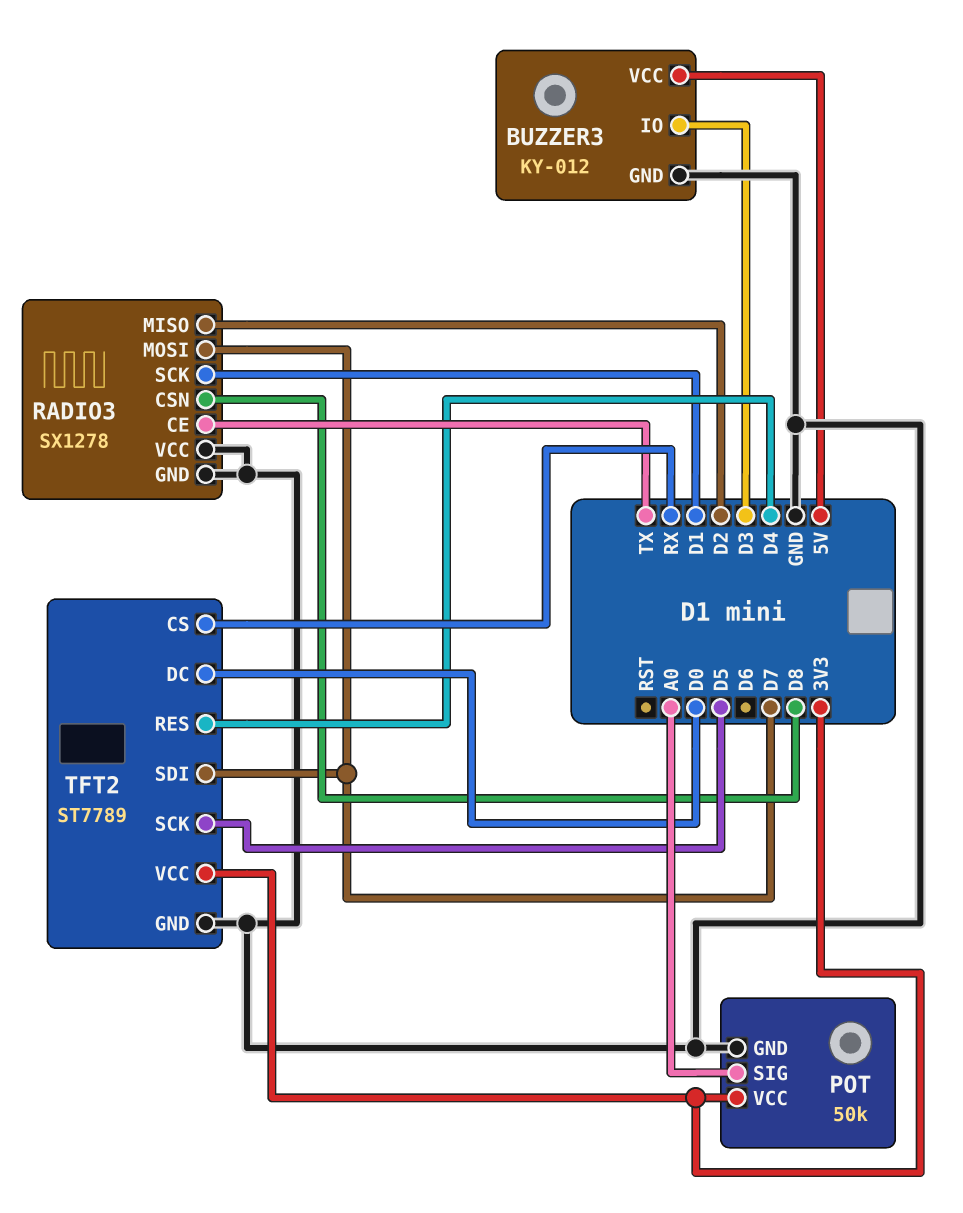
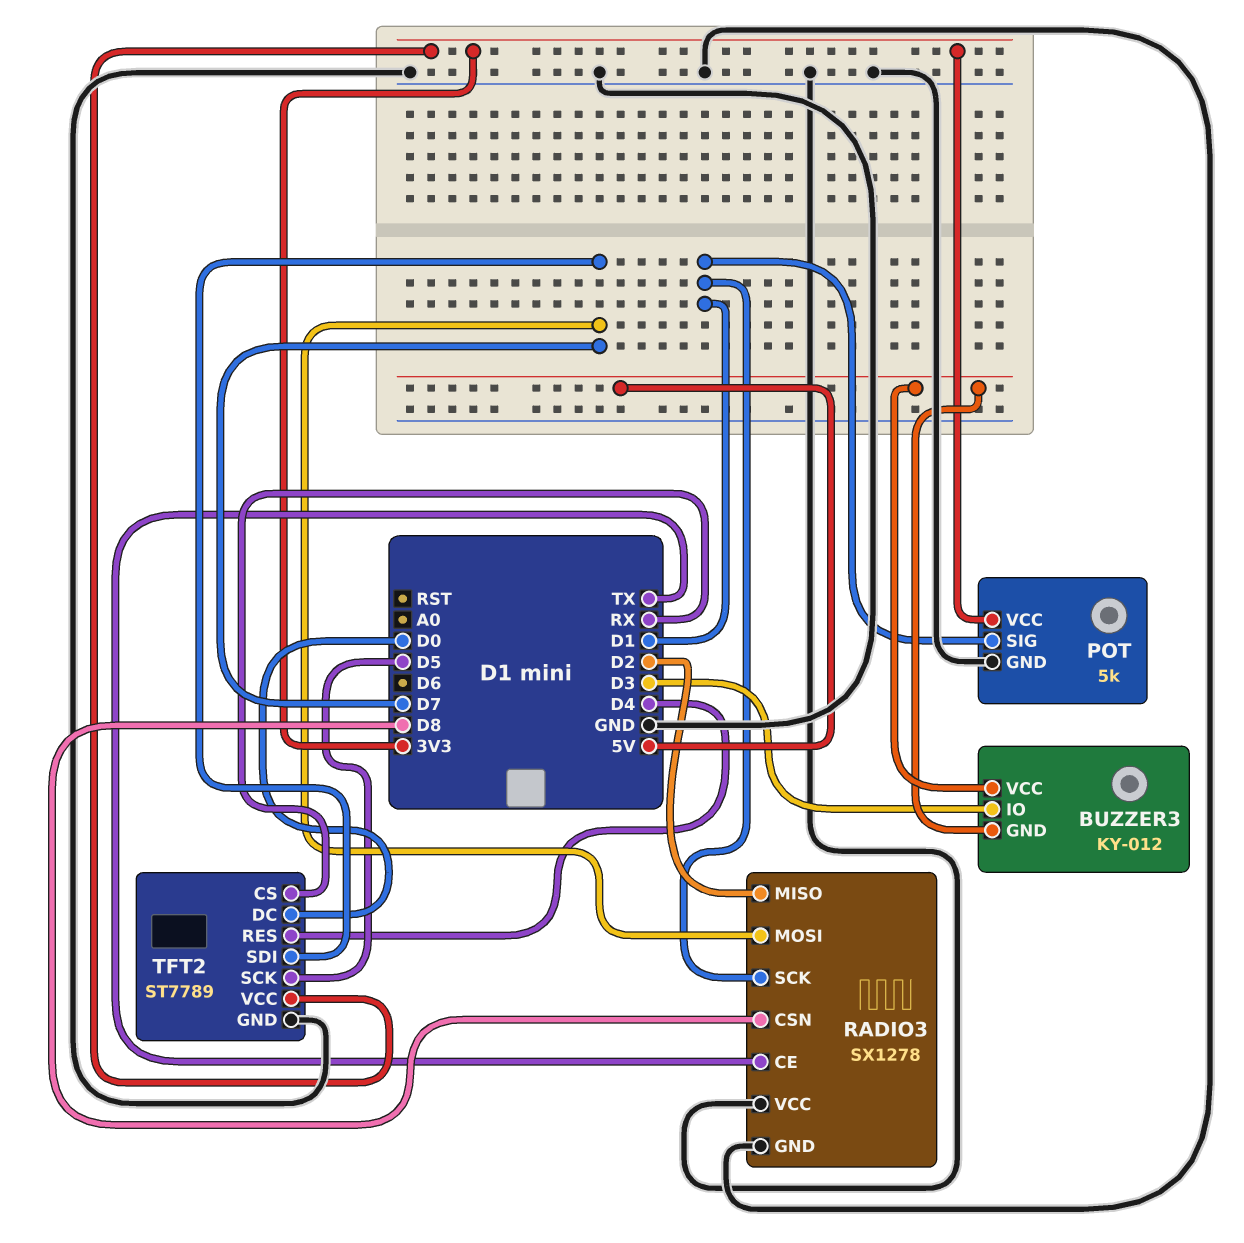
BUZZER3 pin GND: GND -> 5V
POT: 50k -> 5k
POT pin SIG: A0 -> D1

